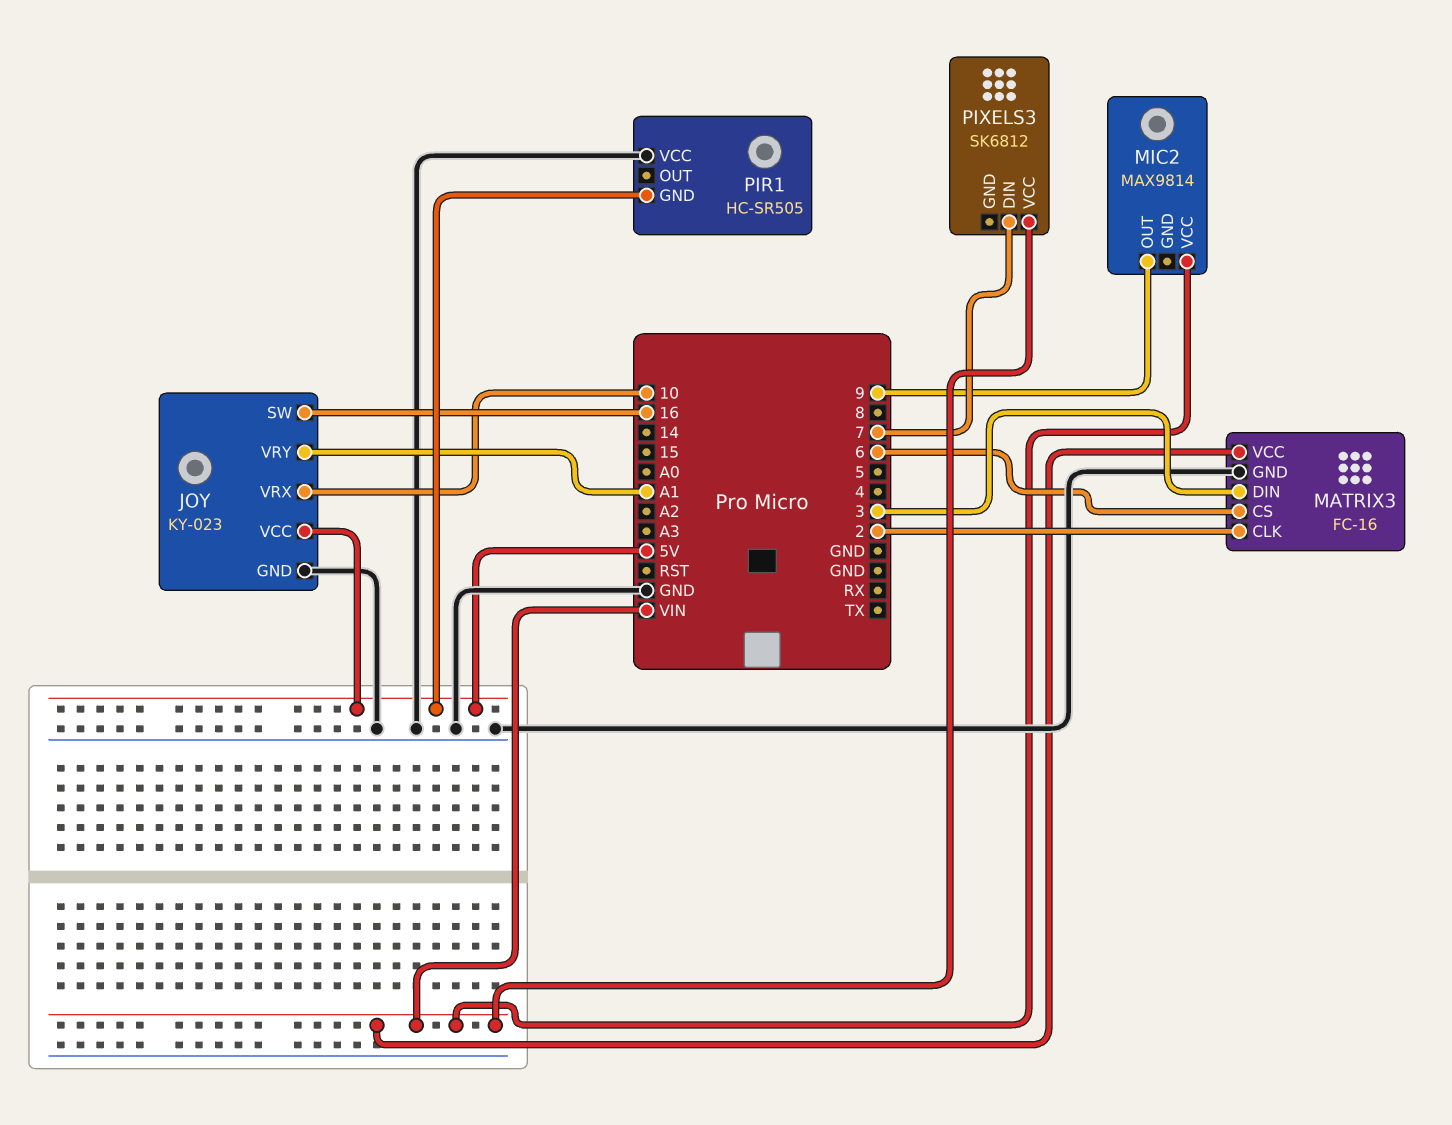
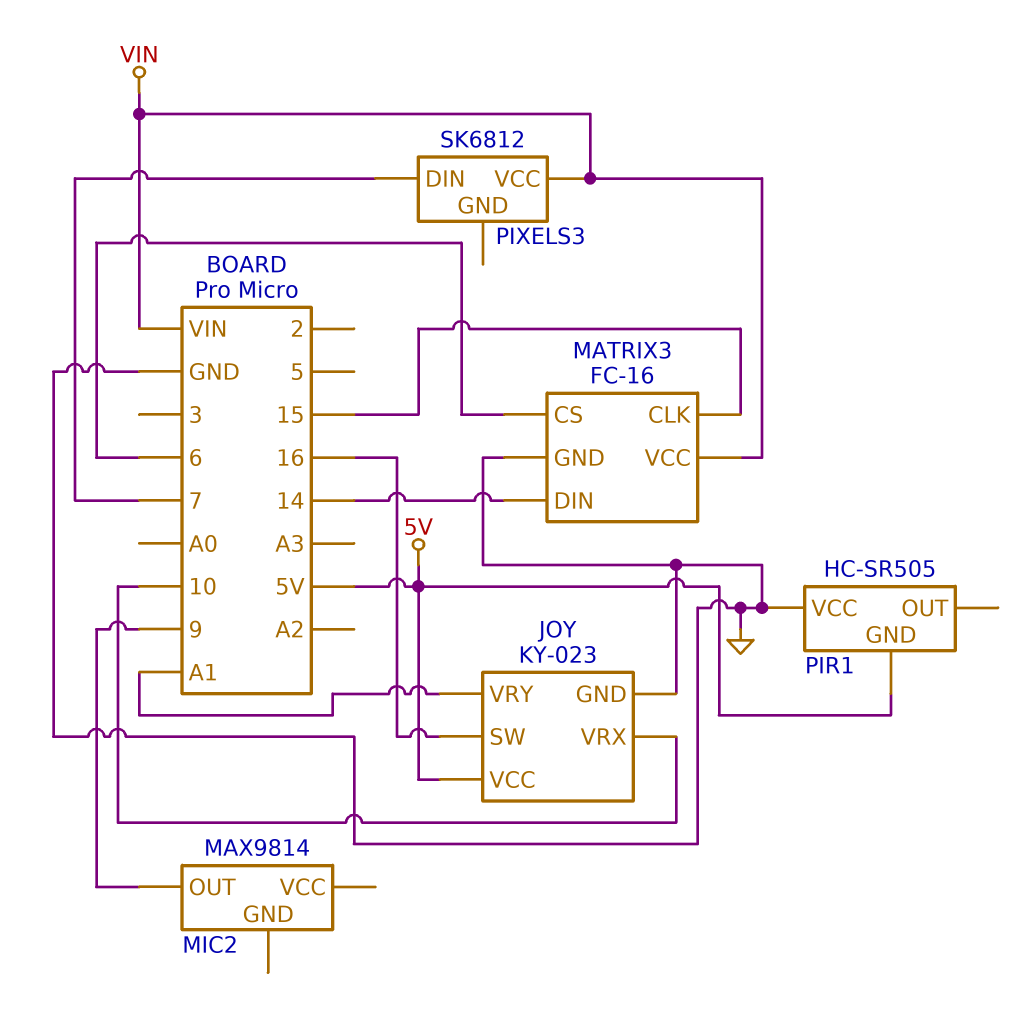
MATRIX3 pin CLK: 2 -> 15
MATRIX3 pin DIN: 3 -> 14
MIC2 pin VCC: VIN -> none

